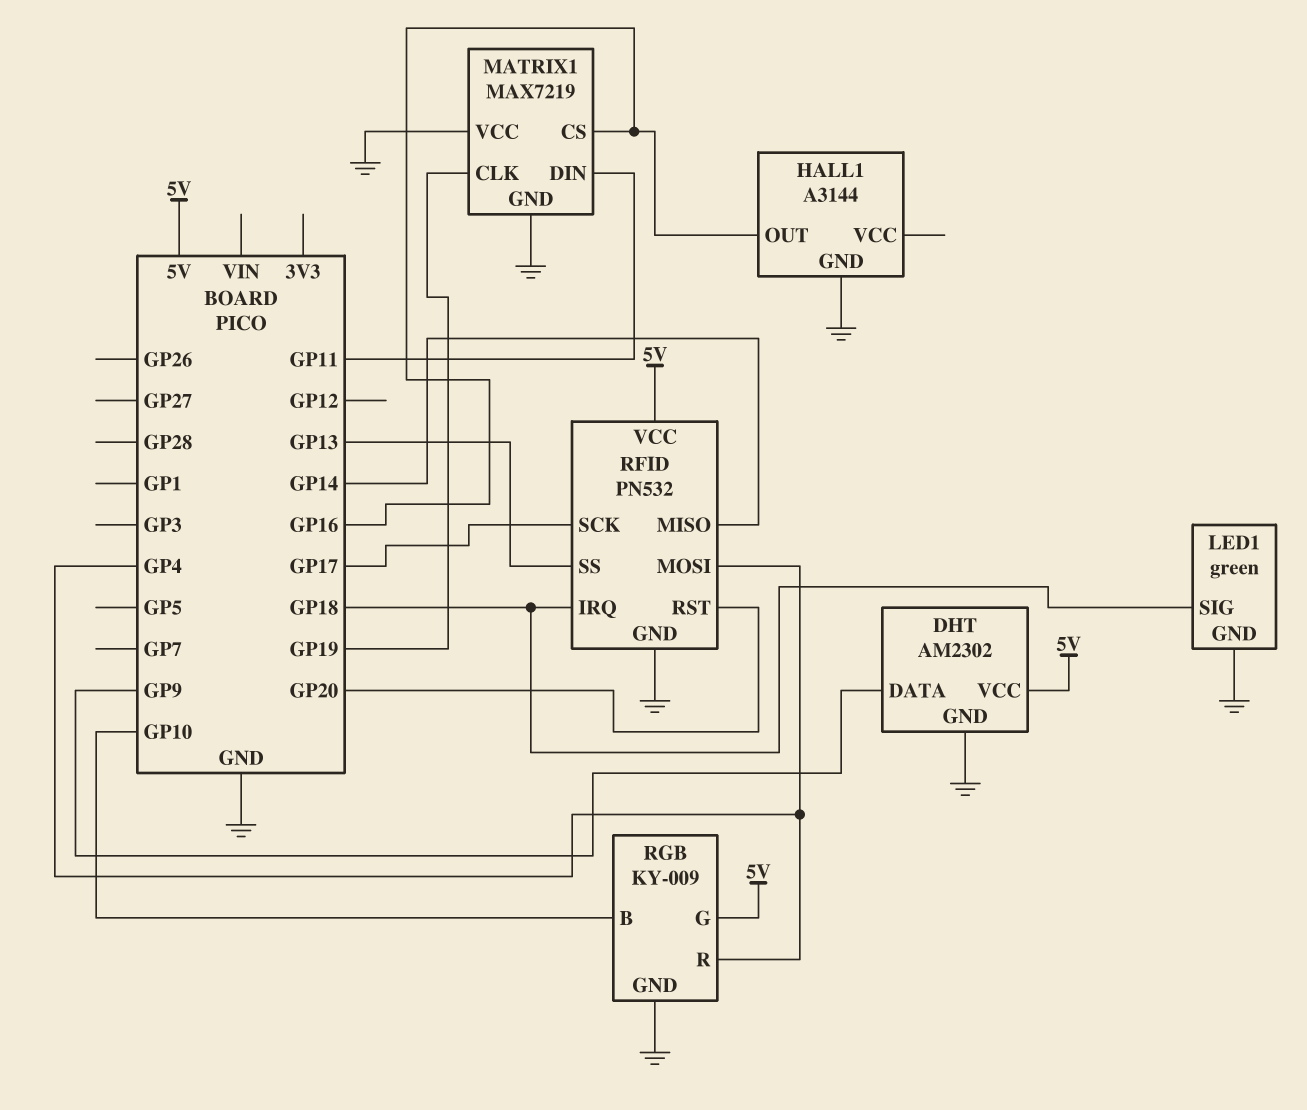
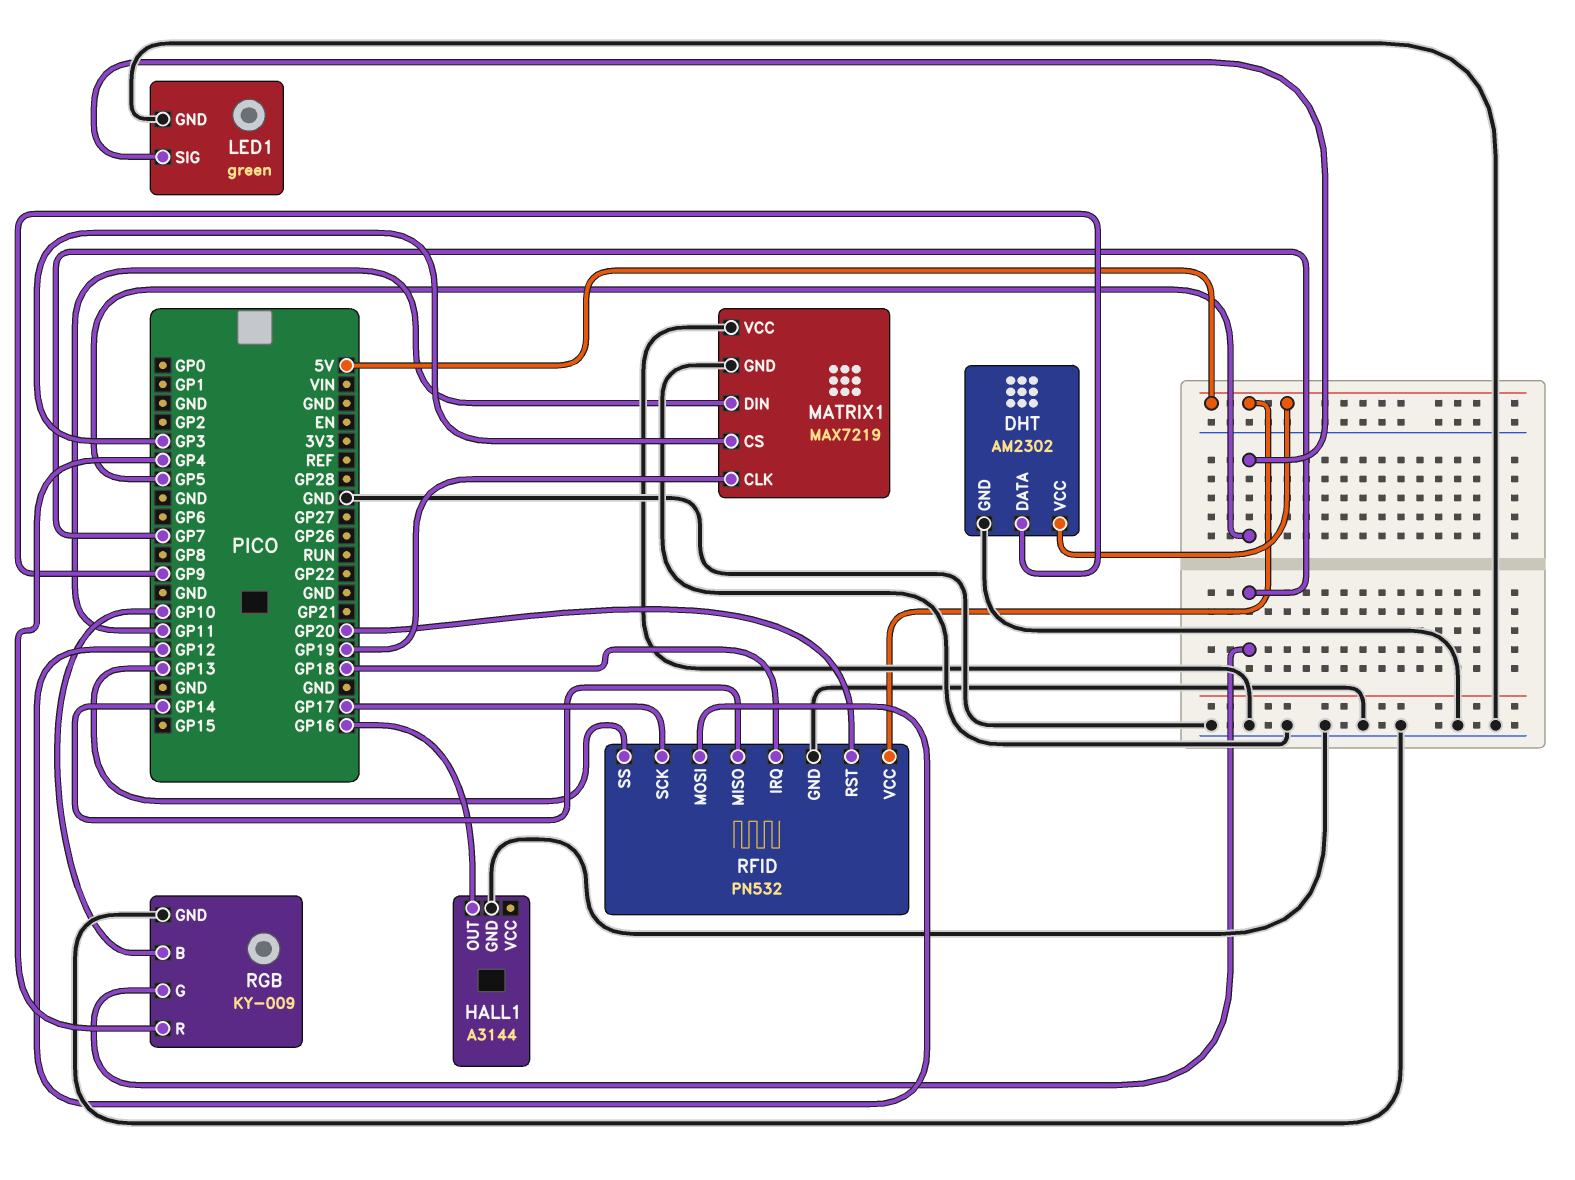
LED1 pin SIG: GP18 -> GP5
MATRIX1 pin CS: GP16 -> GP3
RFID pin MOSI: GP4 -> GP12
RGB pin G: 5V -> GP7

